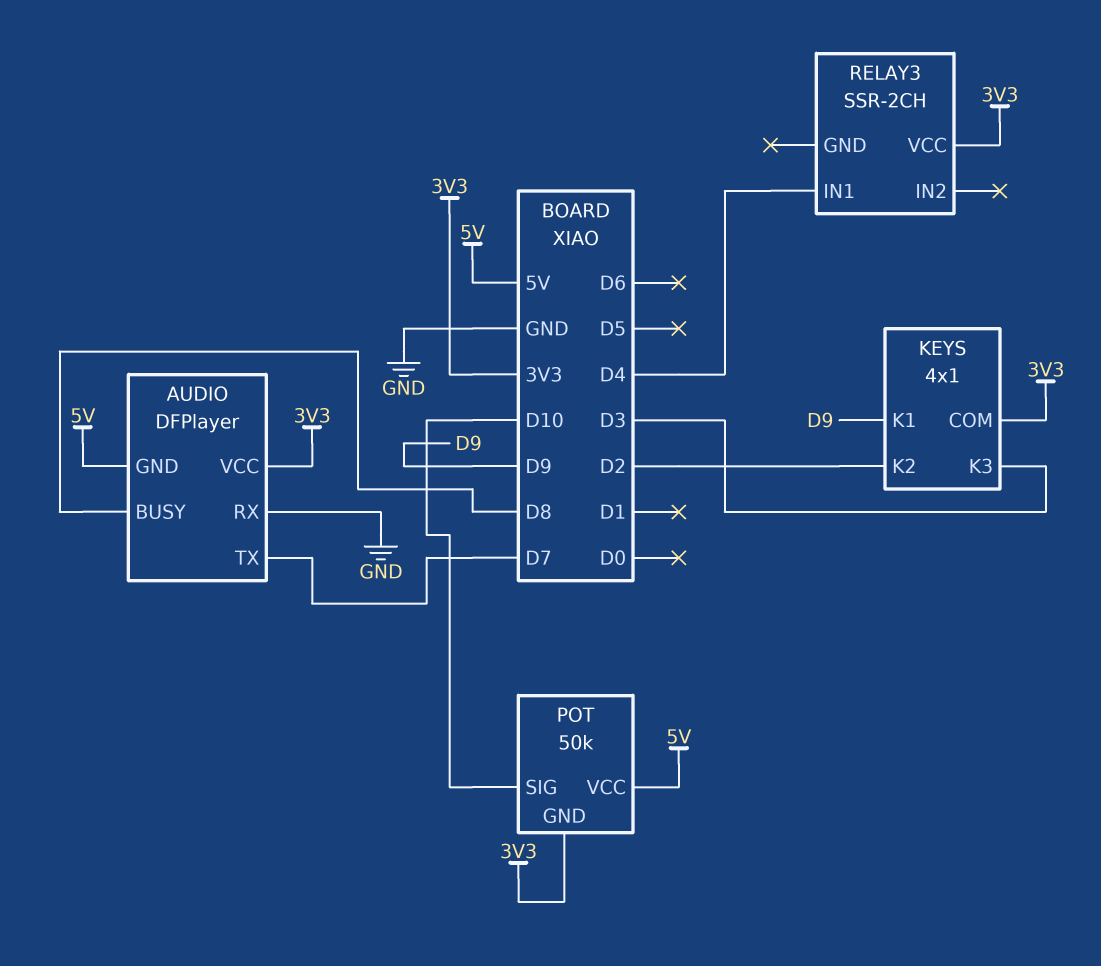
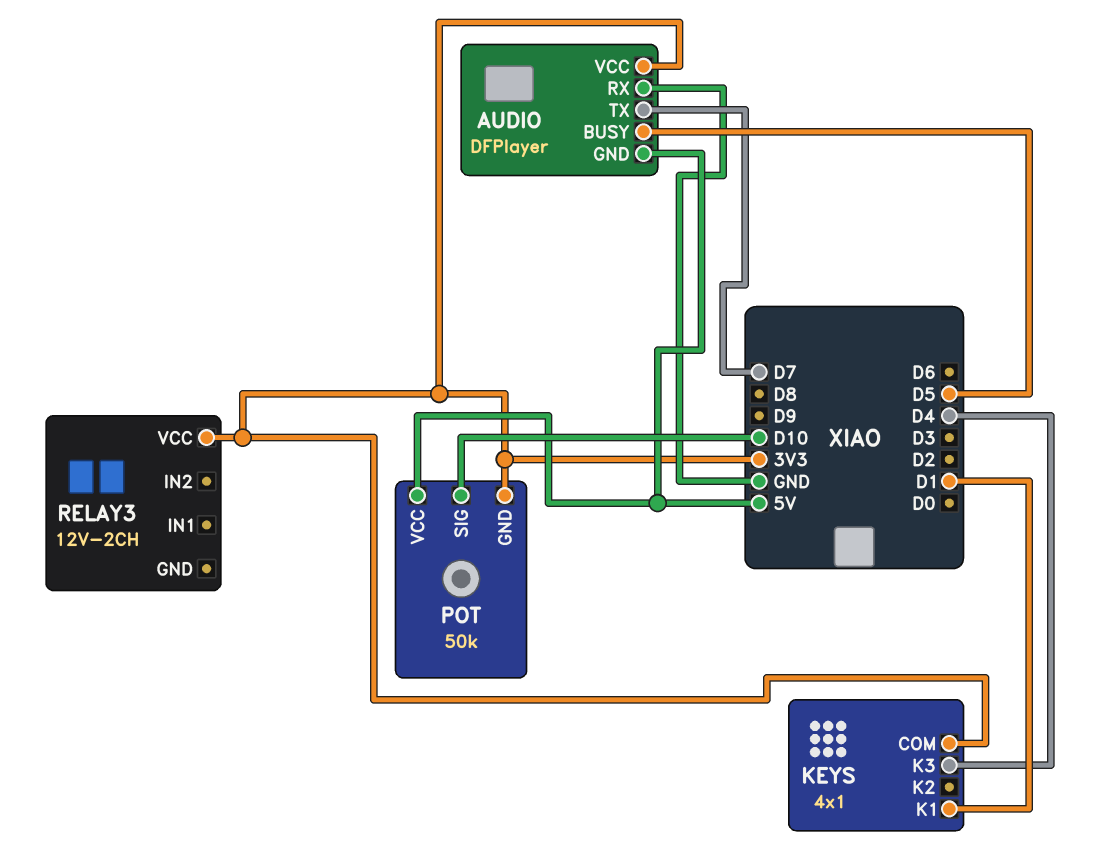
AUDIO pin BUSY: D8 -> D5
KEYS pin K1: D9 -> D1
KEYS pin K2: D2 -> none
KEYS pin K3: D3 -> D4
RELAY3: SSR-2CH -> 12V-2CH
RELAY3 pin IN1: D4 -> none

